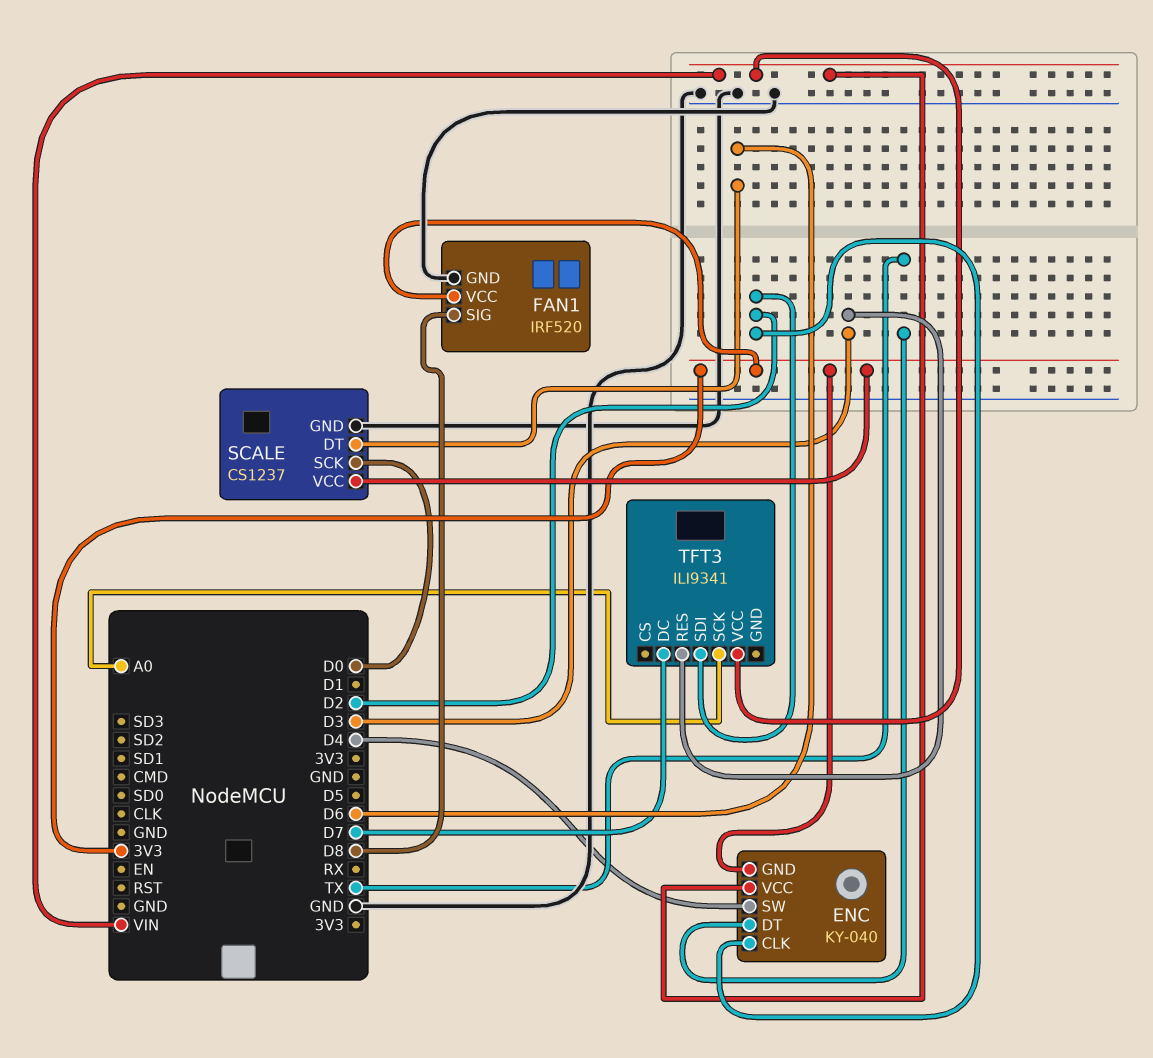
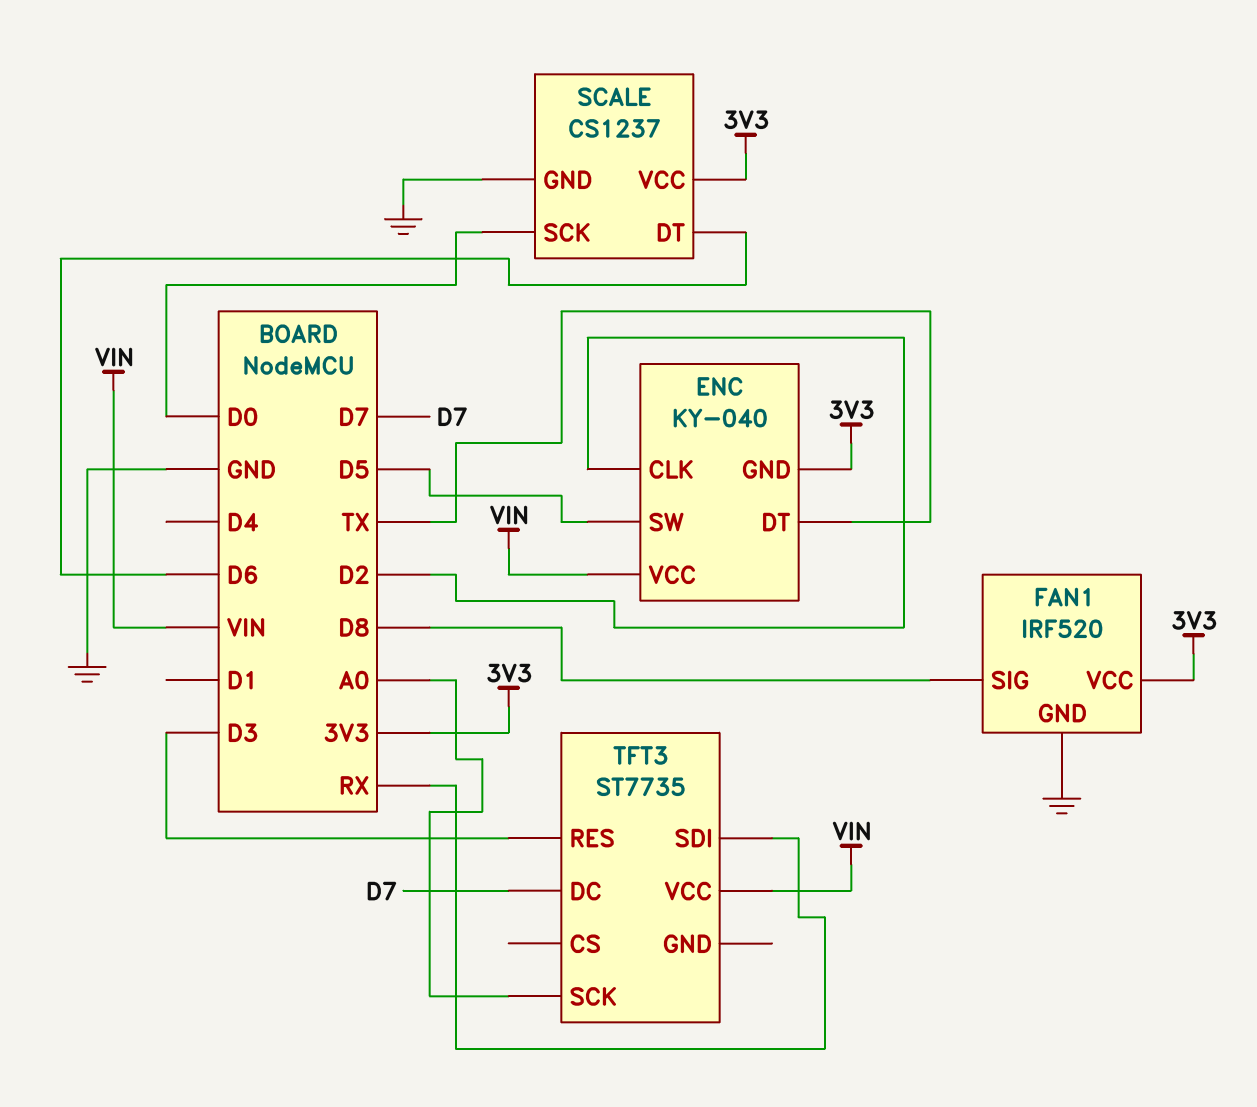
ENC pin SW: D4 -> D5
TFT3: ILI9341 -> ST7735
TFT3 pin SDI: D2 -> RX

